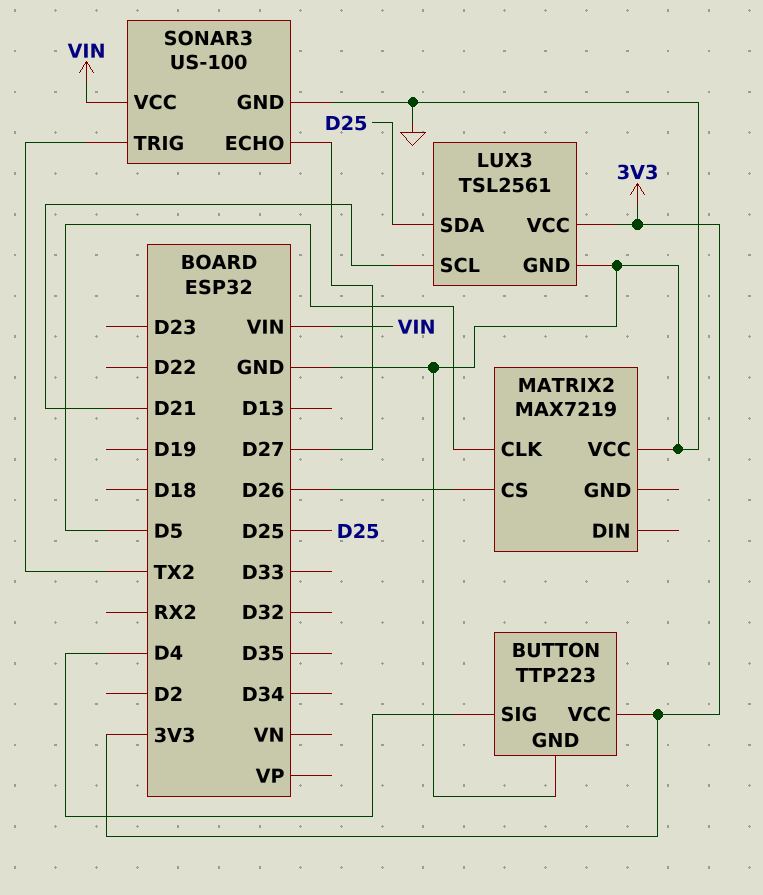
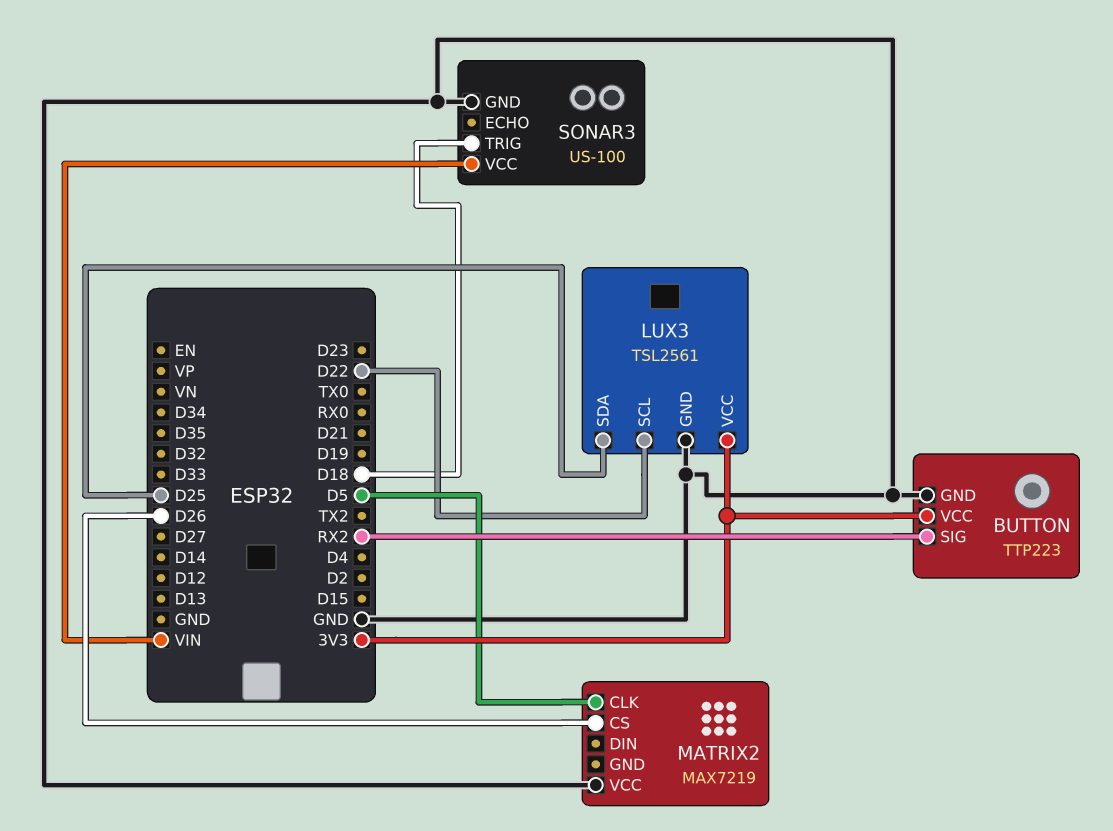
BUTTON pin SIG: D4 -> RX2
LUX3 pin SCL: D21 -> D22
SONAR3 pin ECHO: D27 -> none
SONAR3 pin TRIG: TX2 -> D18

